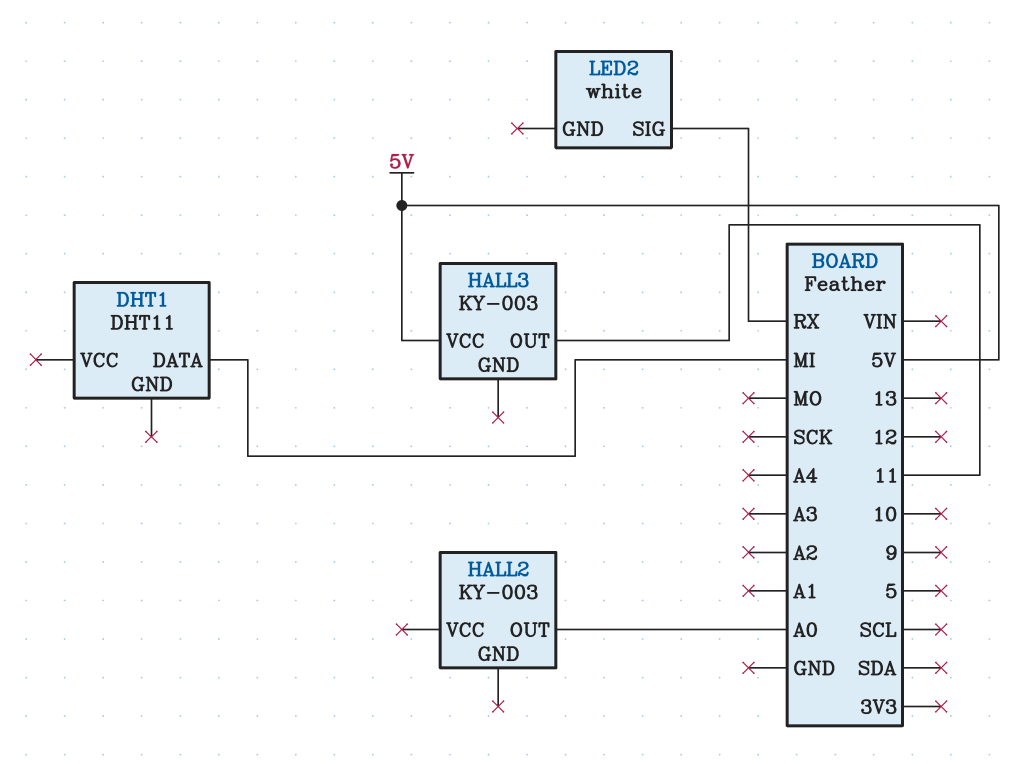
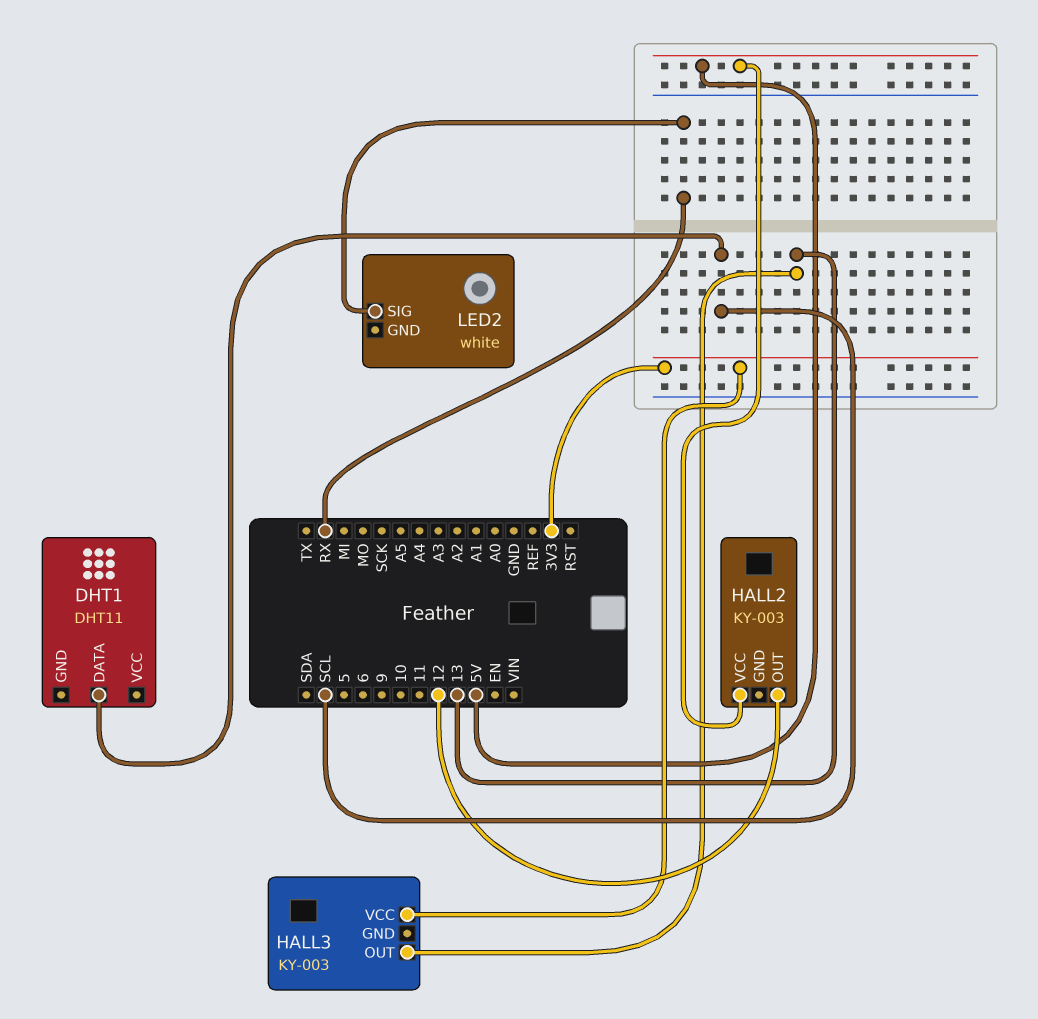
DHT1 pin DATA: MI -> SCL
HALL2 pin OUT: A0 -> 12
HALL2 pin VCC: none -> 5V
HALL3 pin OUT: 11 -> 13
HALL3 pin VCC: 5V -> 3V3

